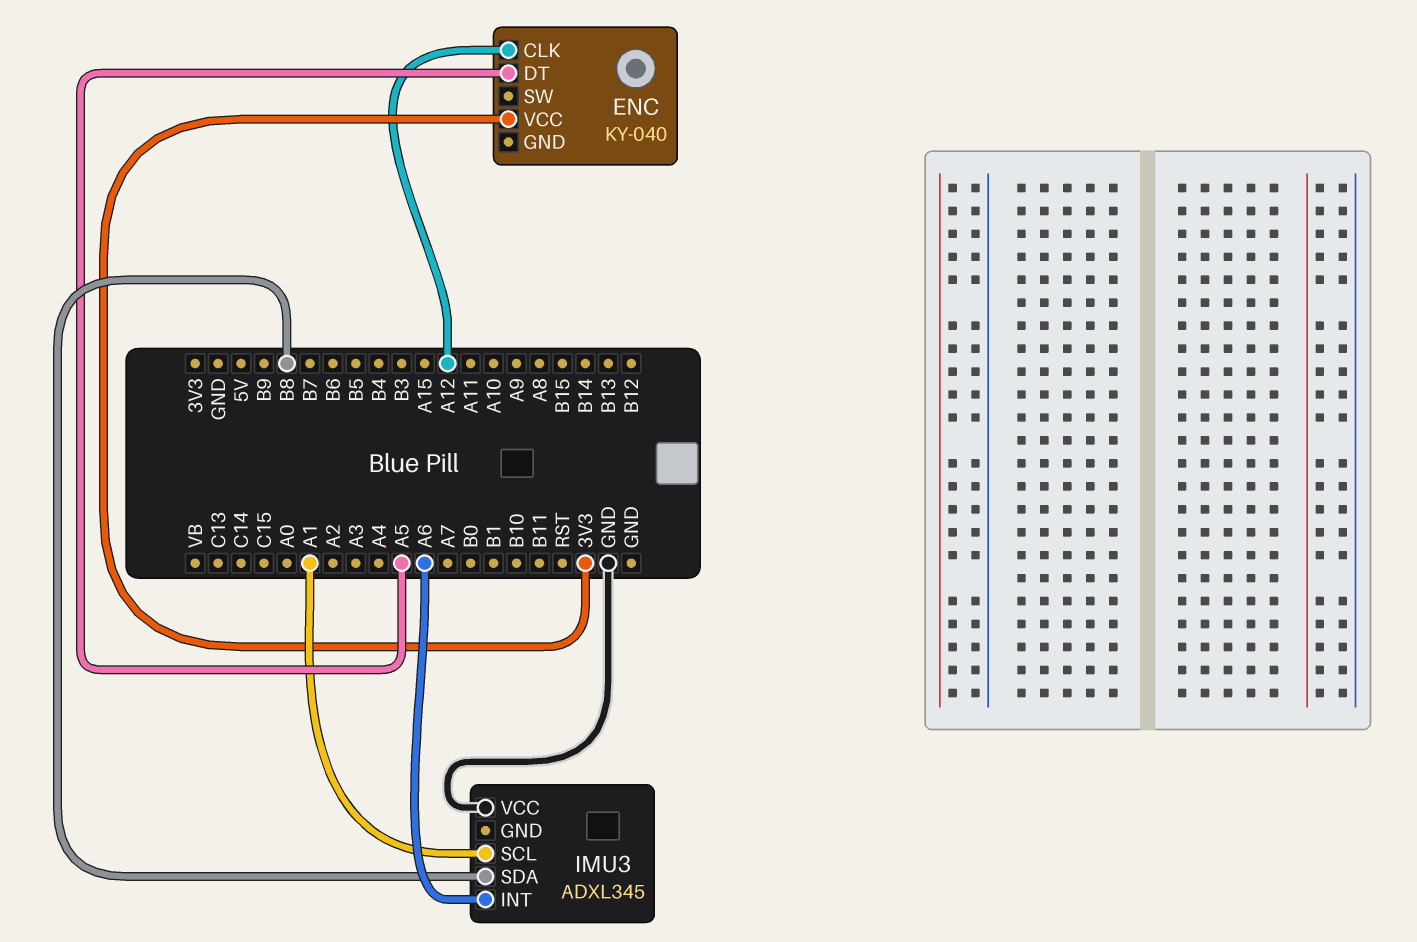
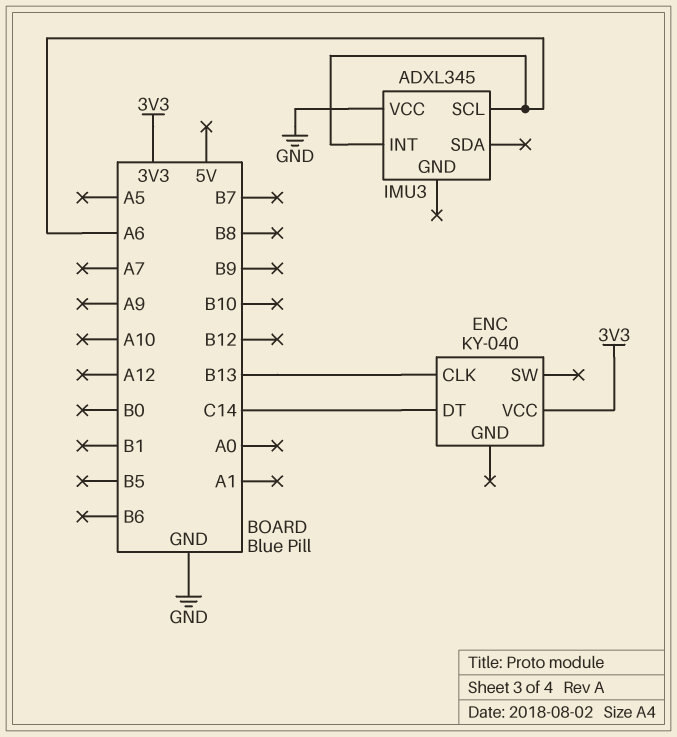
ENC pin CLK: A12 -> B13
ENC pin DT: A5 -> C14
IMU3 pin SCL: A1 -> A6
IMU3 pin SDA: B8 -> none

